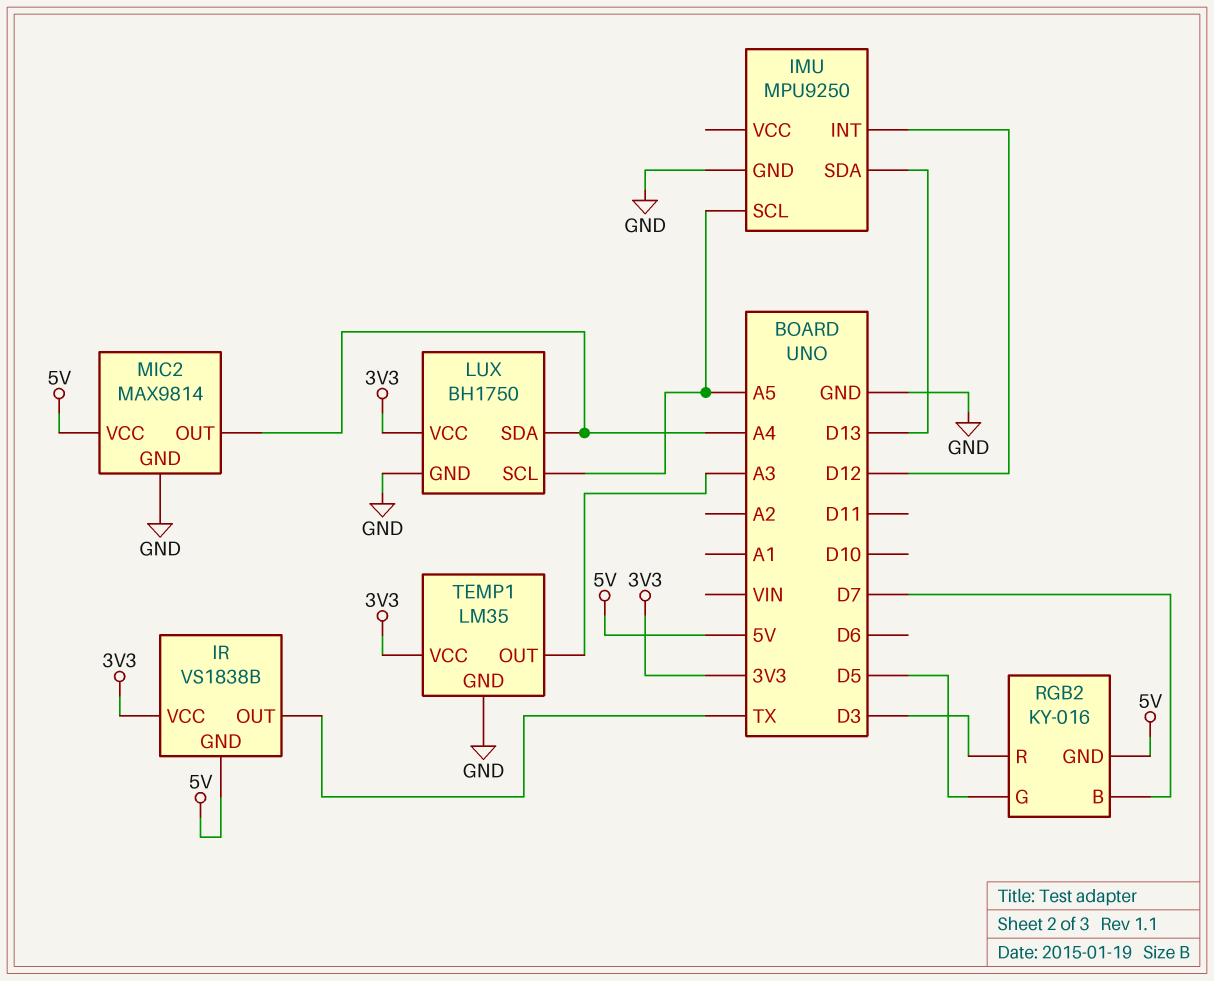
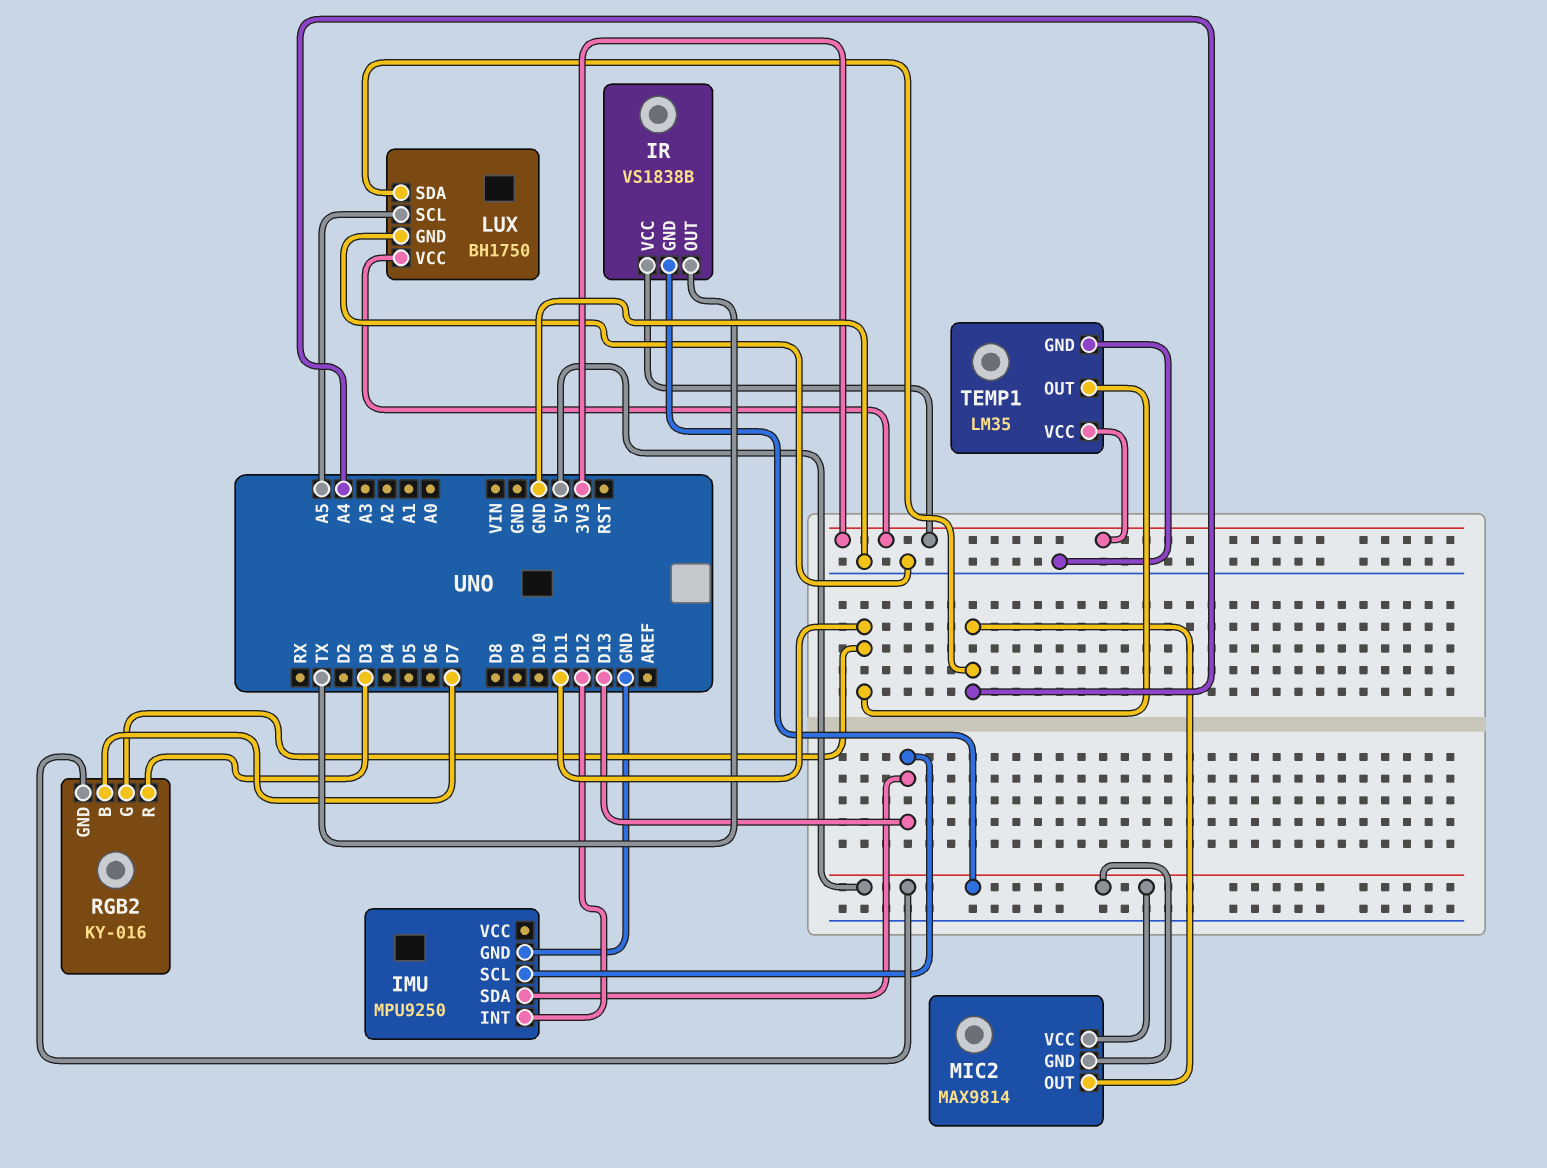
IMU pin SCL: A5 -> D13
MIC2 pin GND: GND -> 5V
RGB2 pin G: D5 -> D11
TEMP1 pin OUT: A3 -> D11

